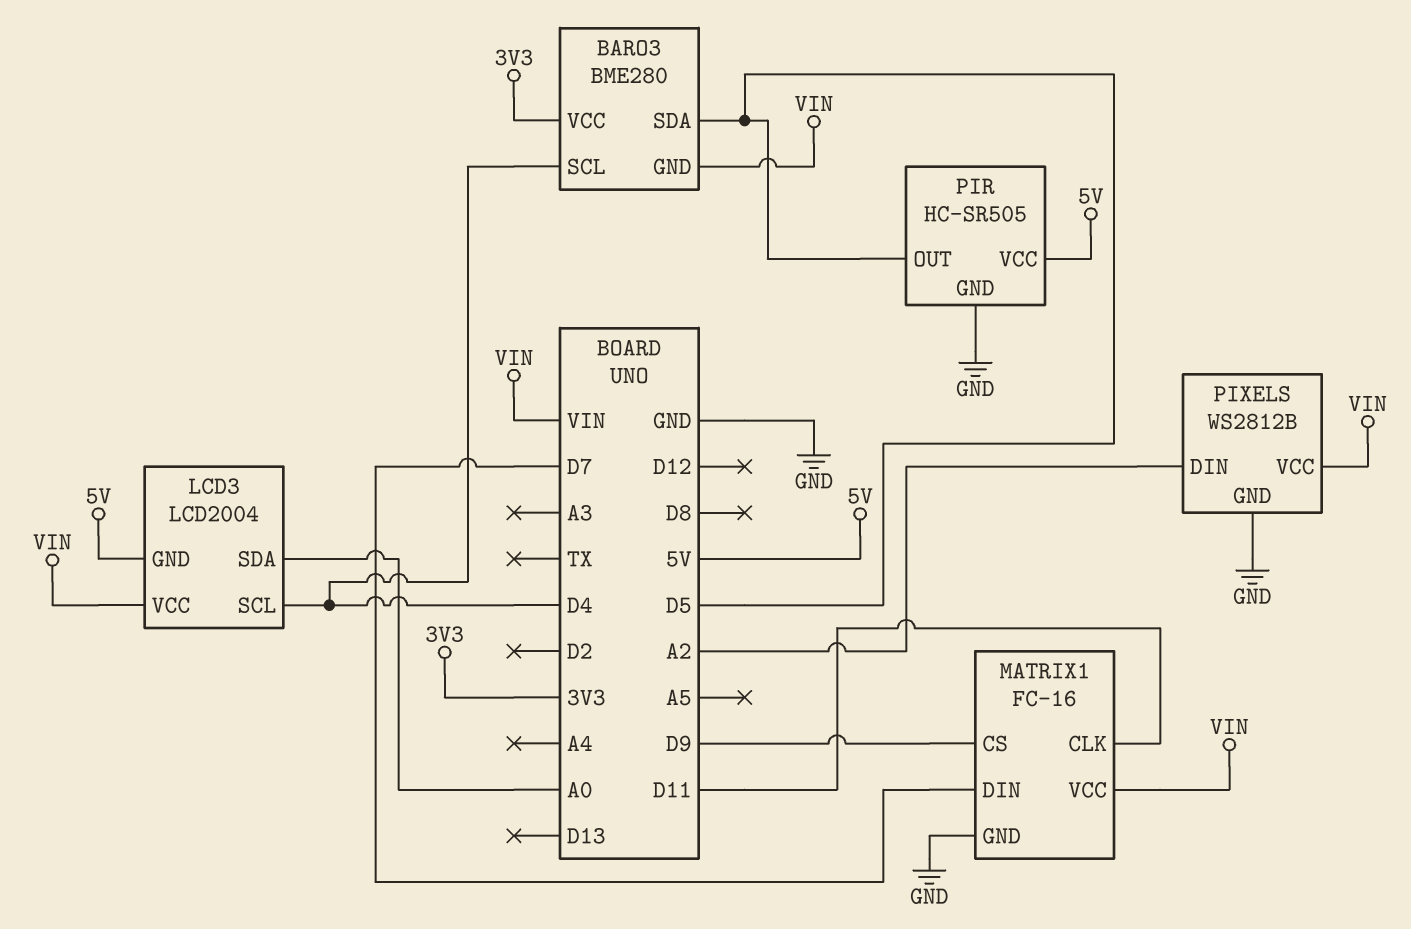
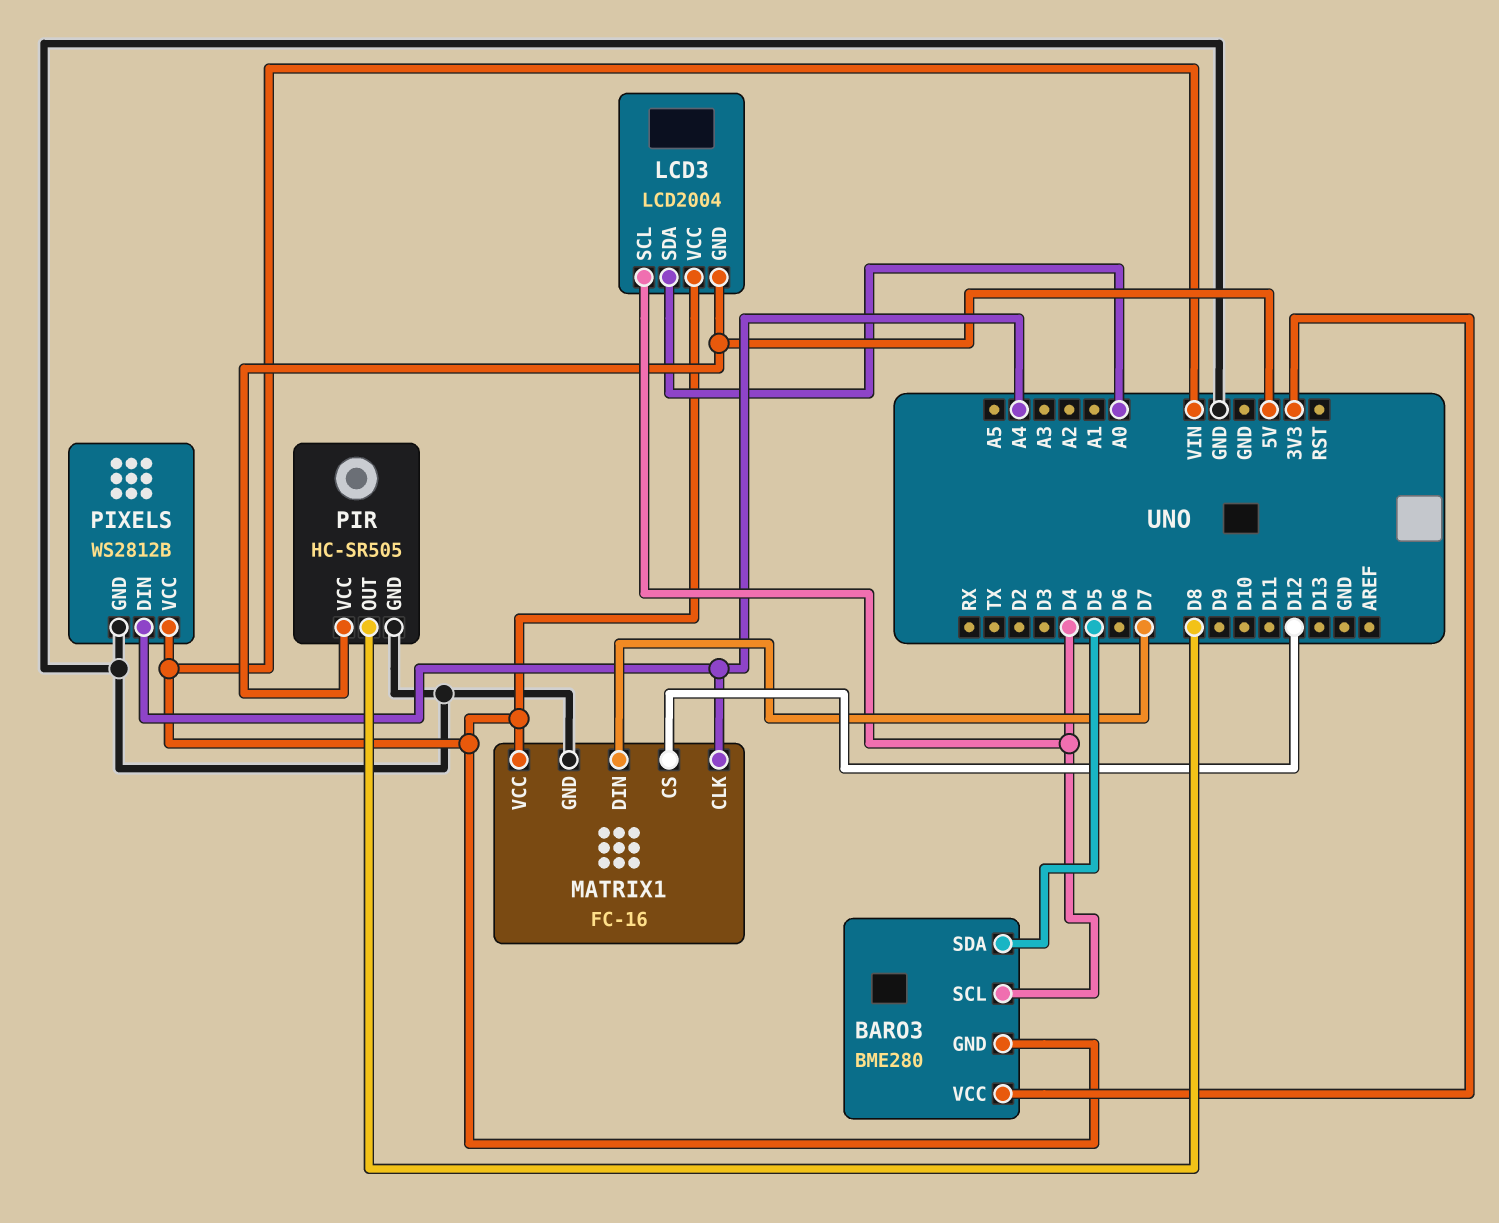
MATRIX1 pin CLK: D11 -> A4
MATRIX1 pin CS: D9 -> D12
PIR pin OUT: D5 -> D8
PIXELS pin DIN: A2 -> A4

